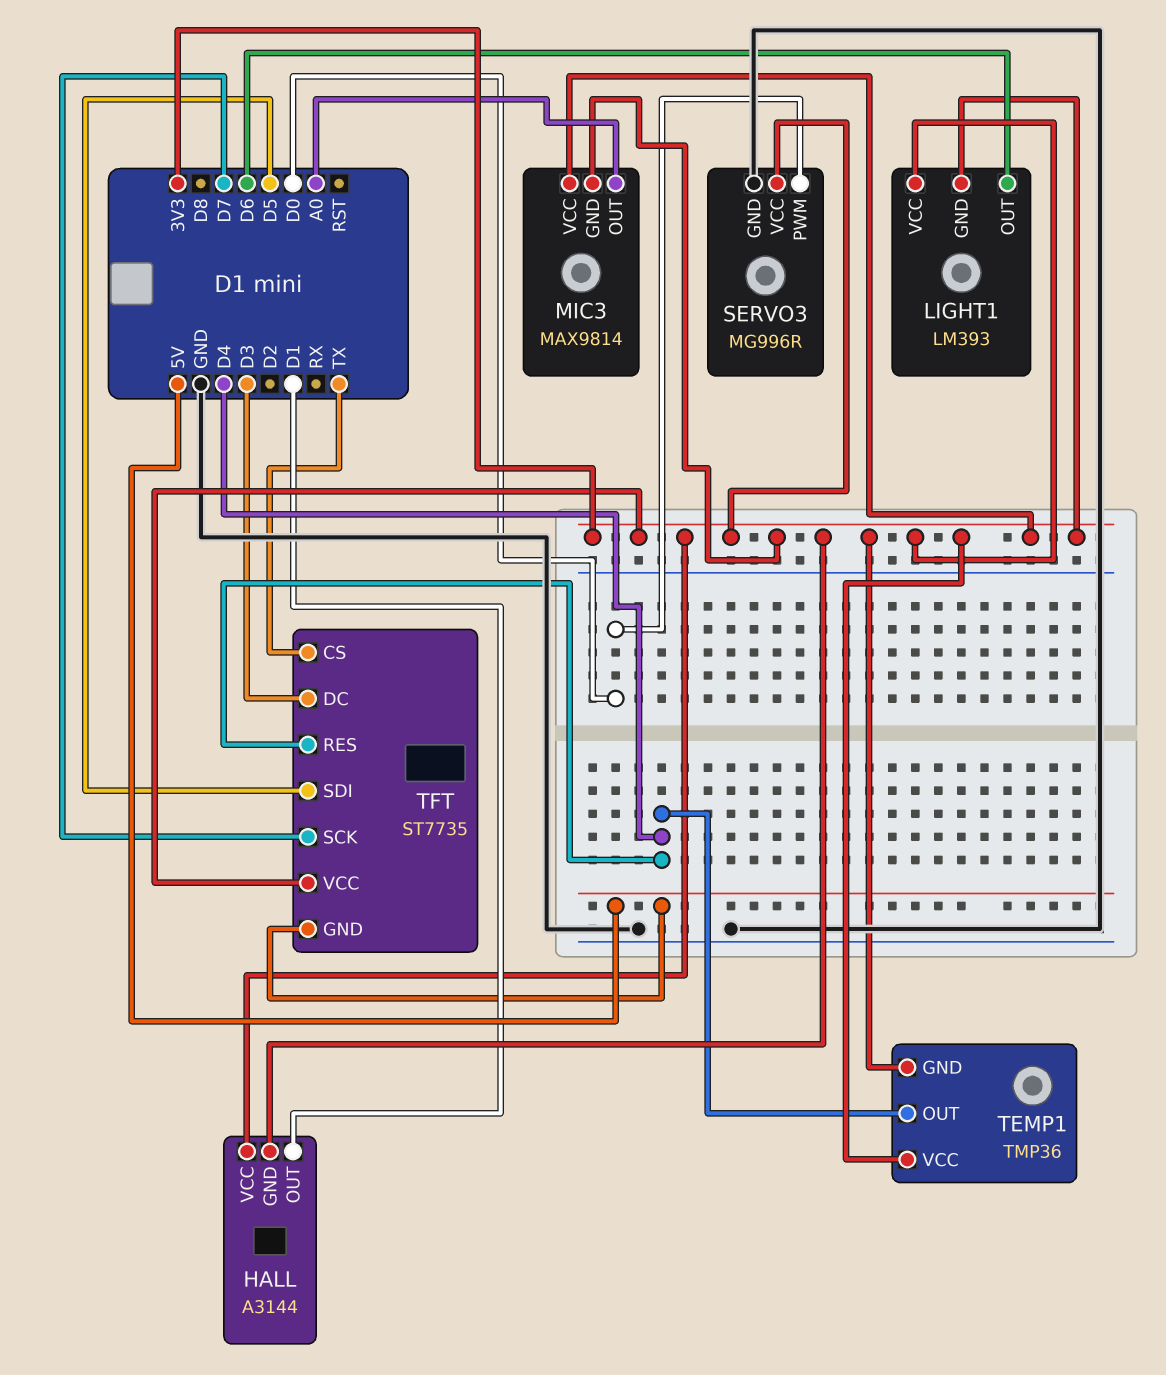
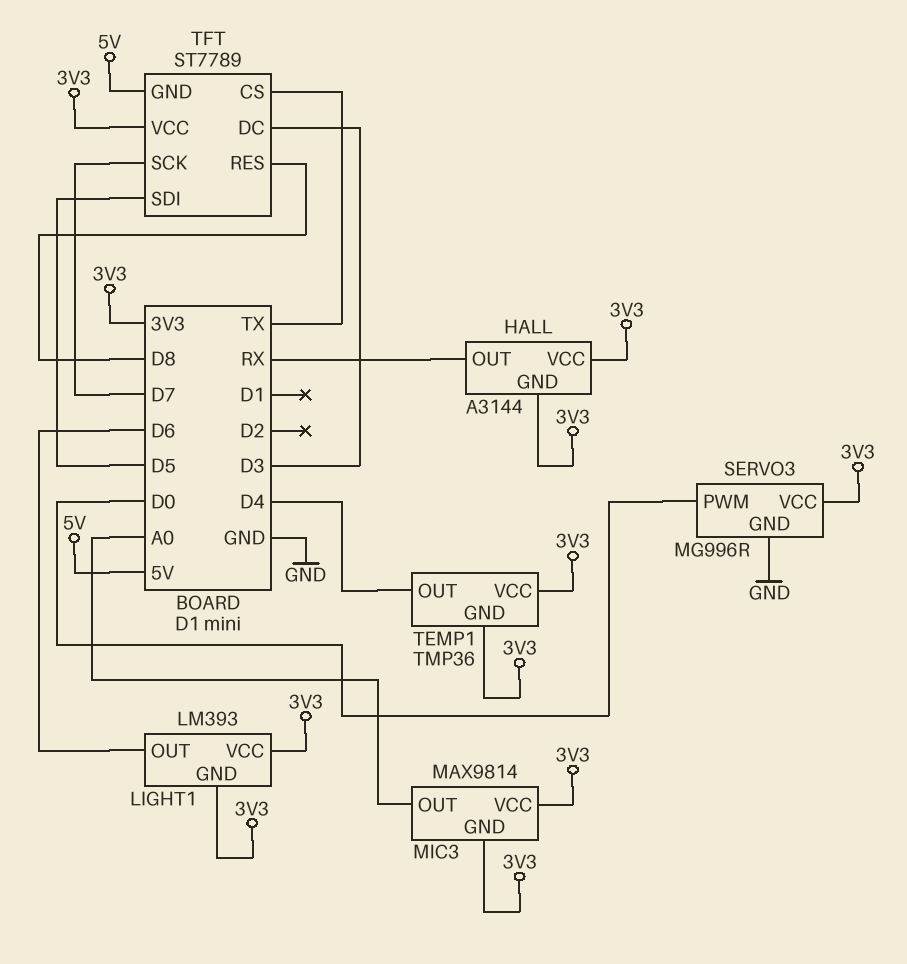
HALL pin OUT: D1 -> RX
TFT: ST7735 -> ST7789
TFT pin RES: D4 -> D8

